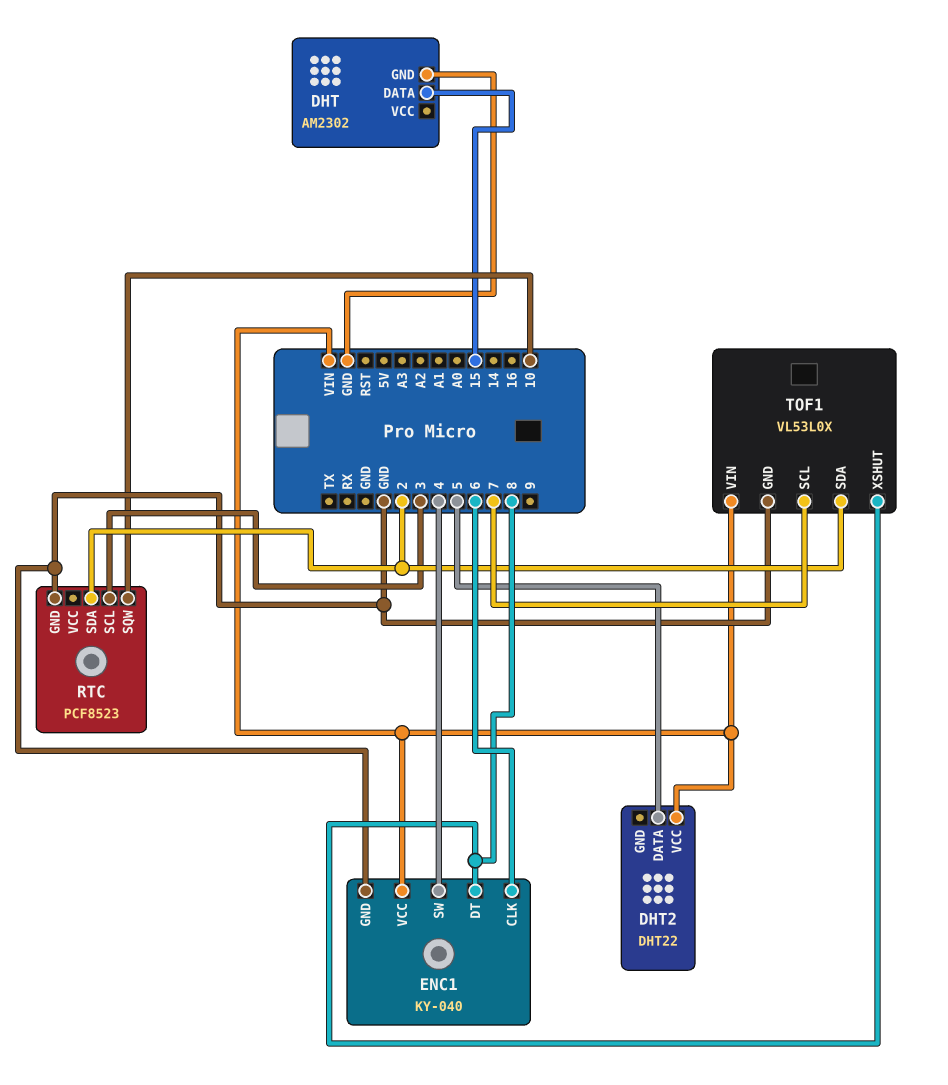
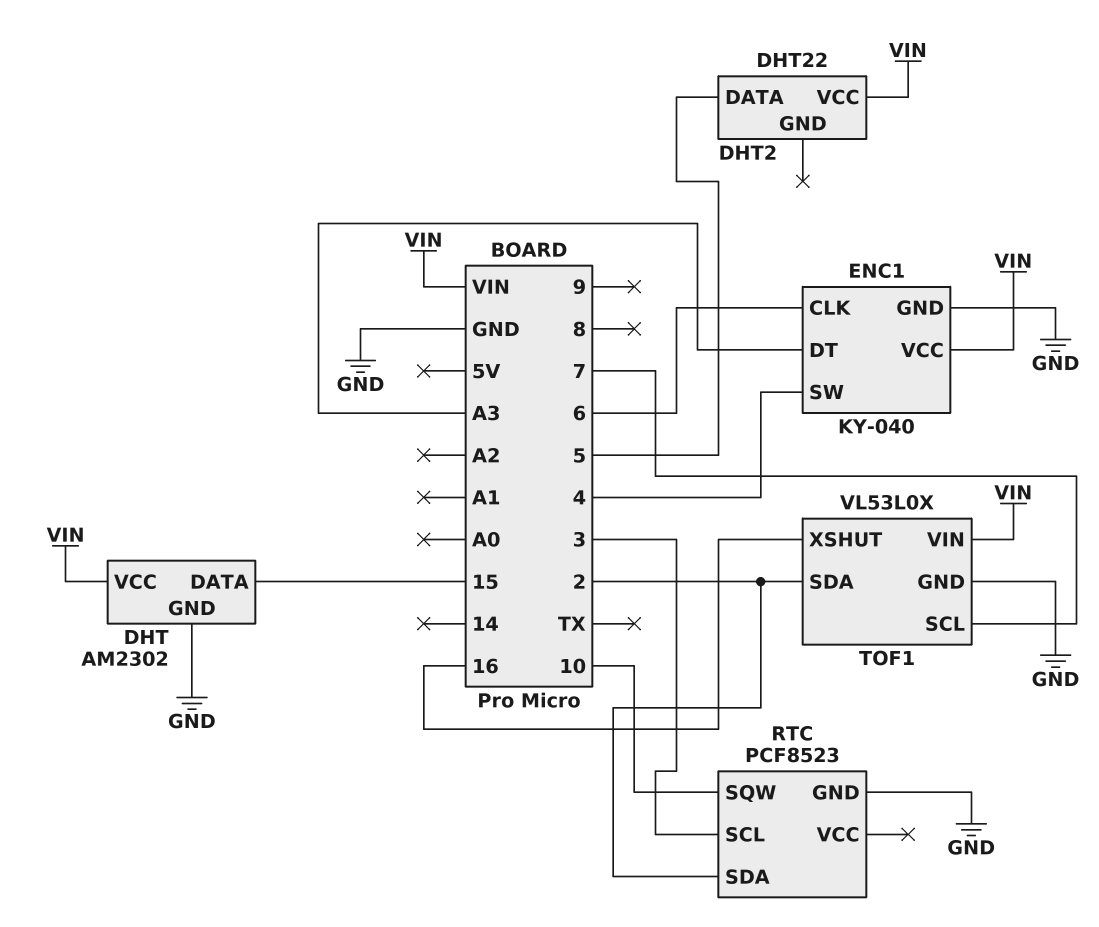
DHT pin VCC: none -> VIN
ENC1 pin DT: 8 -> A3
TOF1 pin XSHUT: 8 -> 16

